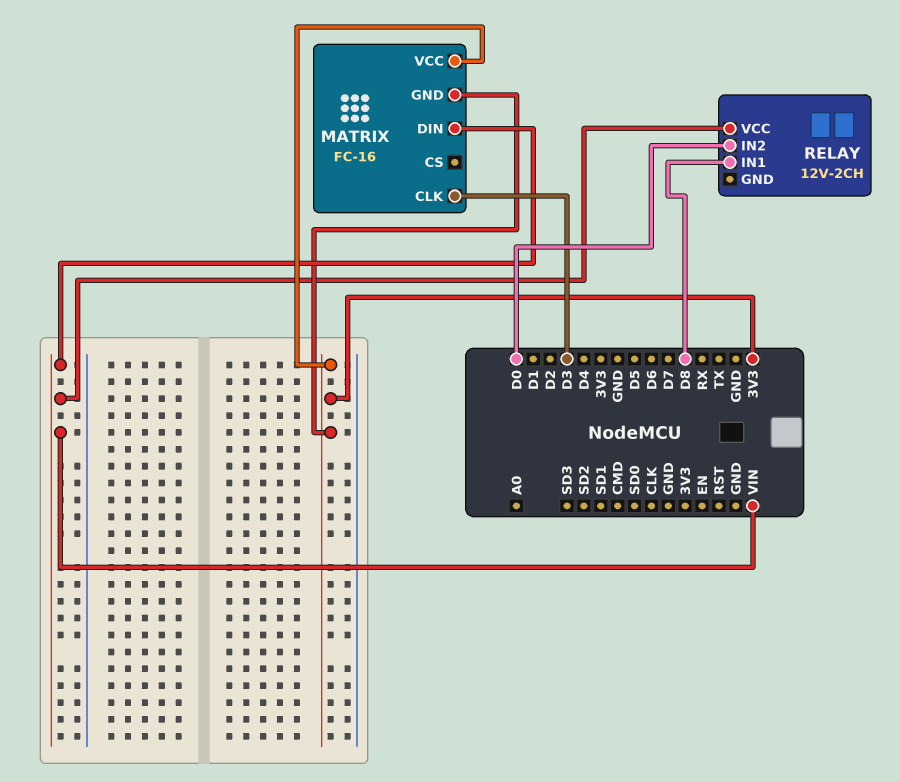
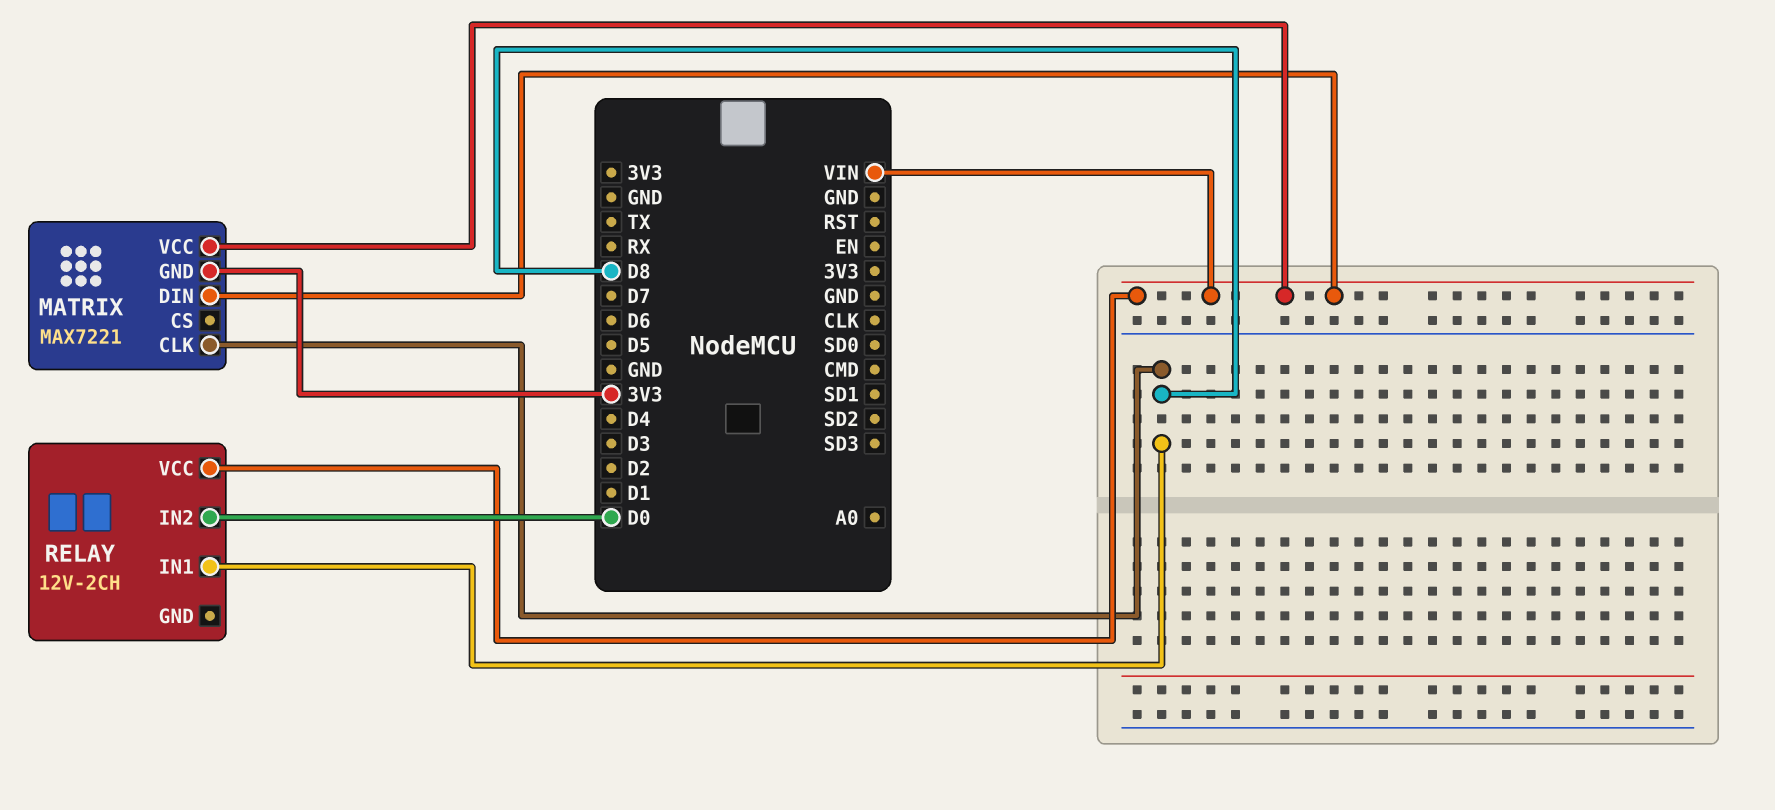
MATRIX: FC-16 -> MAX7221
MATRIX pin CLK: D3 -> D8
MATRIX pin VCC: 3V3 -> VIN

